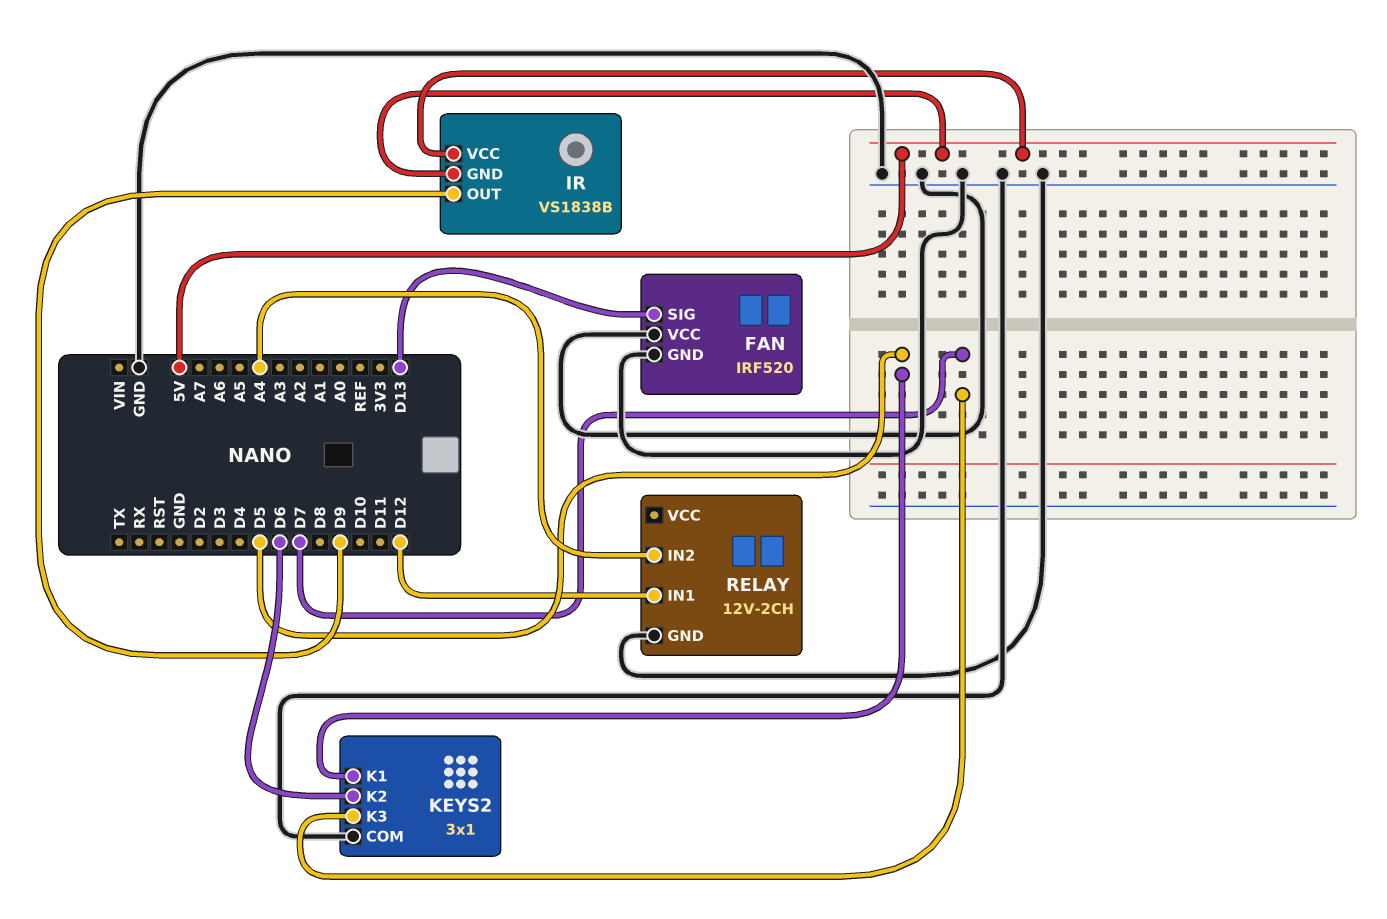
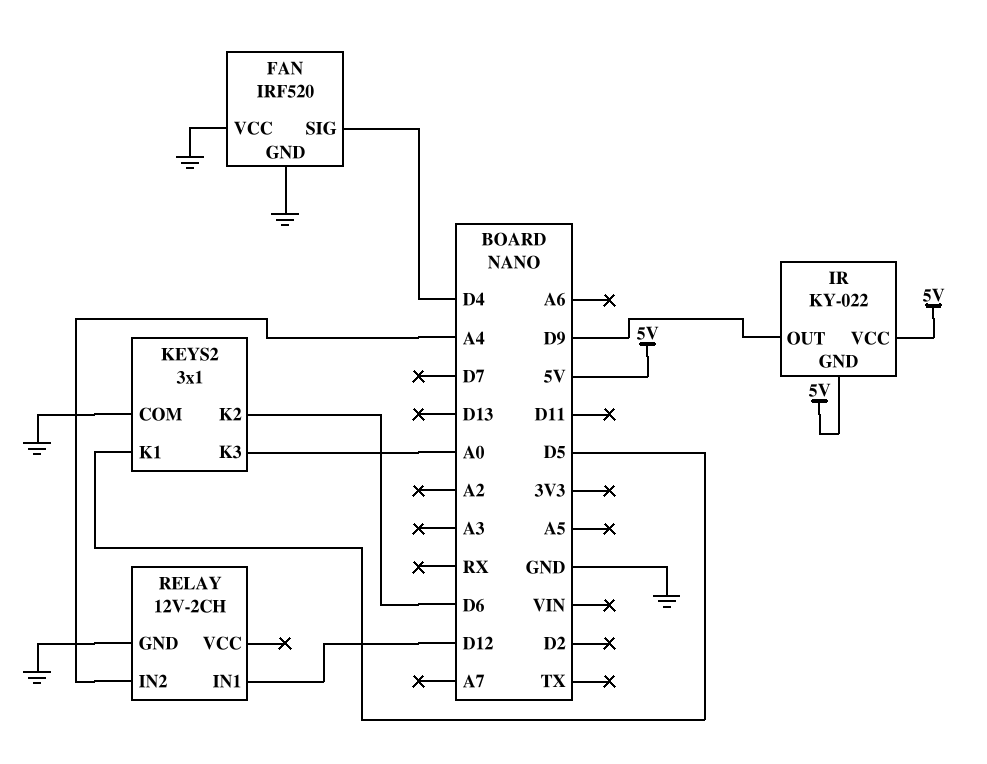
FAN pin SIG: D13 -> D4
IR: VS1838B -> KY-022
KEYS2 pin K3: D7 -> A0

